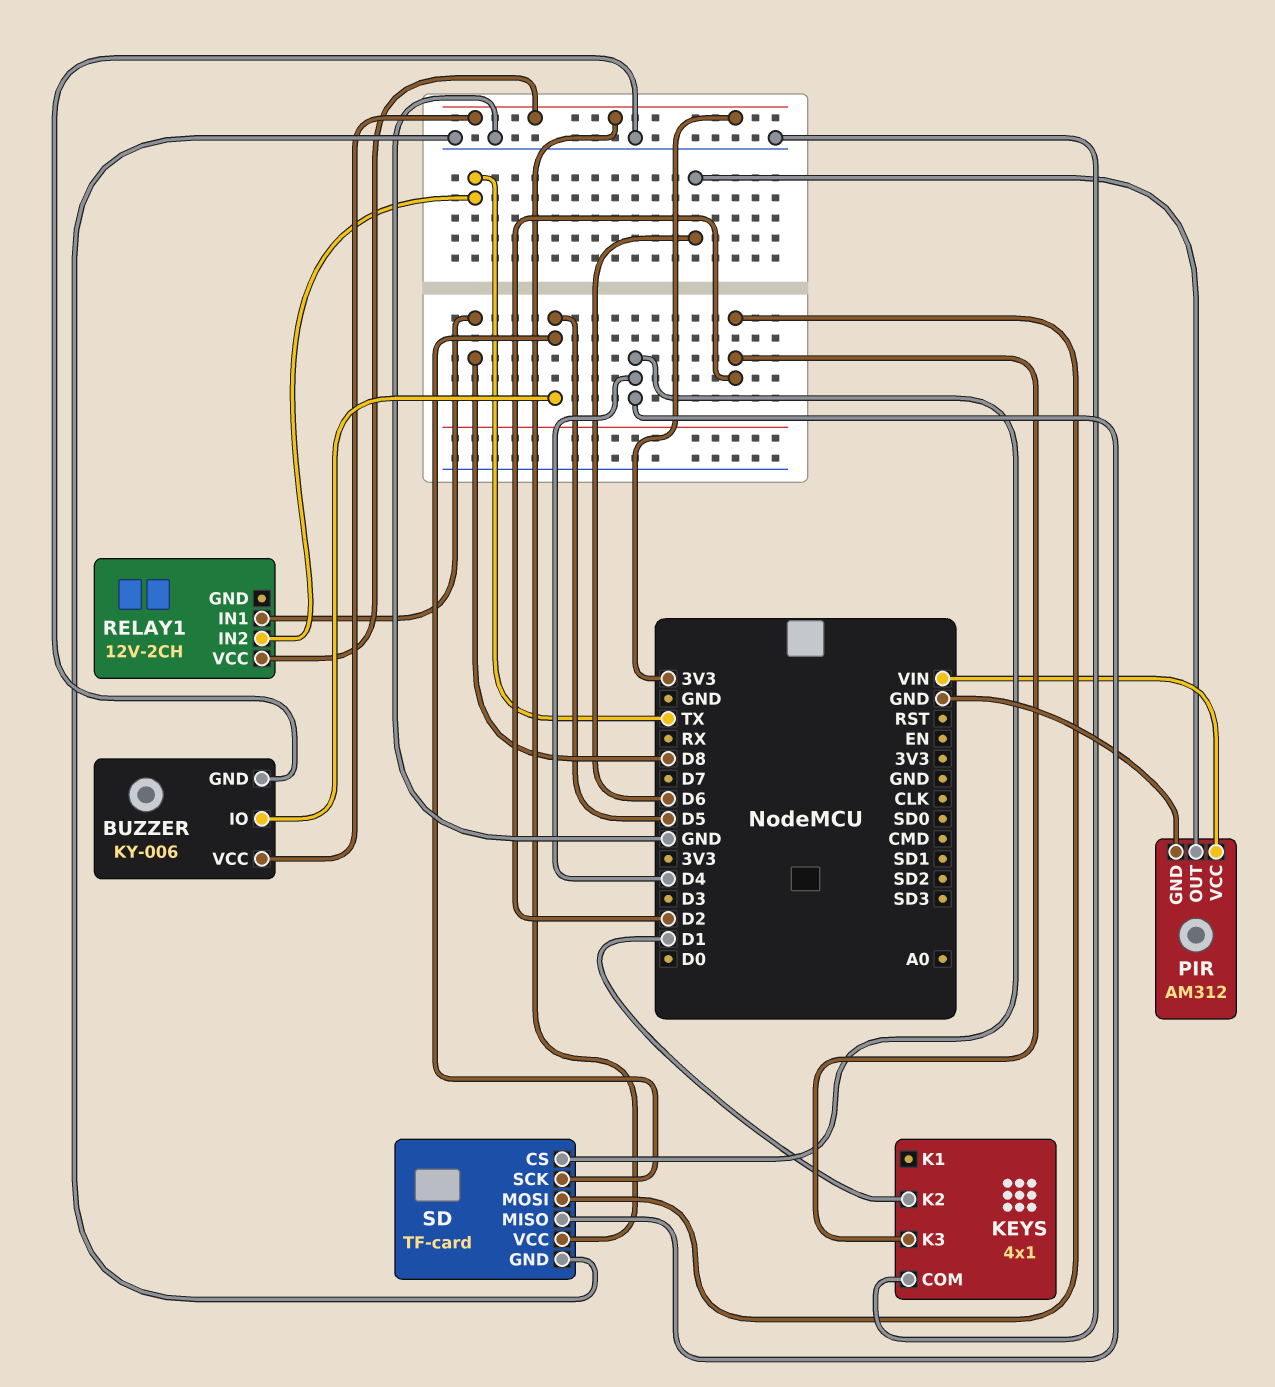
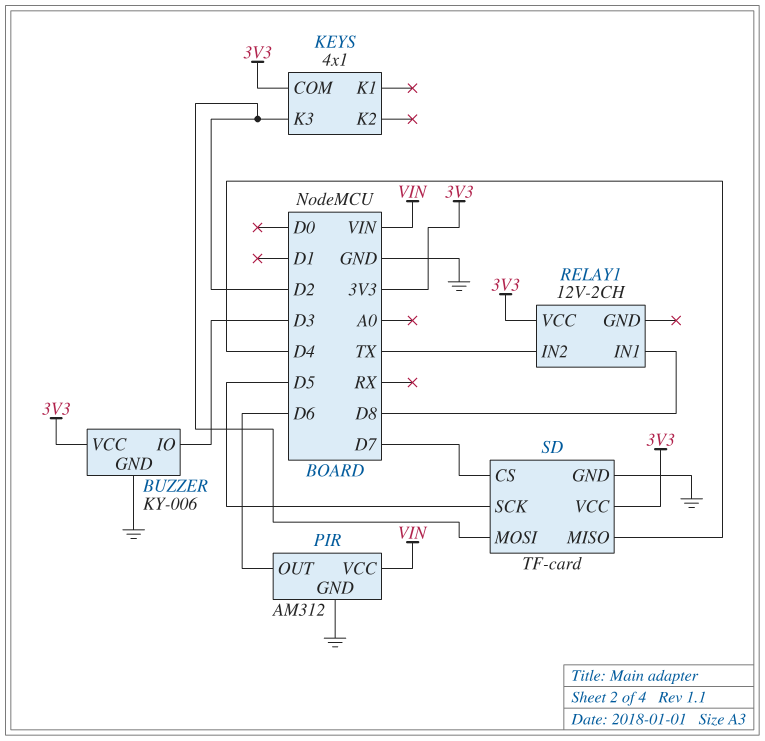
BUZZER pin IO: D5 -> D3
KEYS pin COM: GND -> 3V3
KEYS pin K2: D1 -> none
SD pin CS: D4 -> D7

